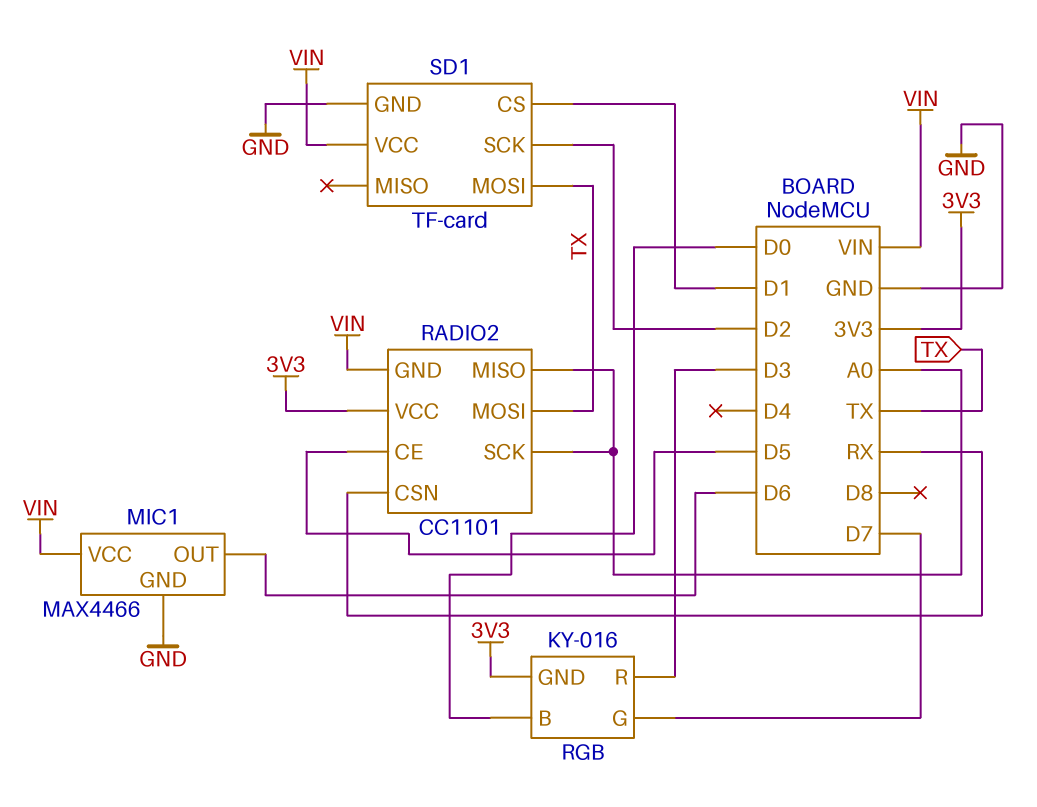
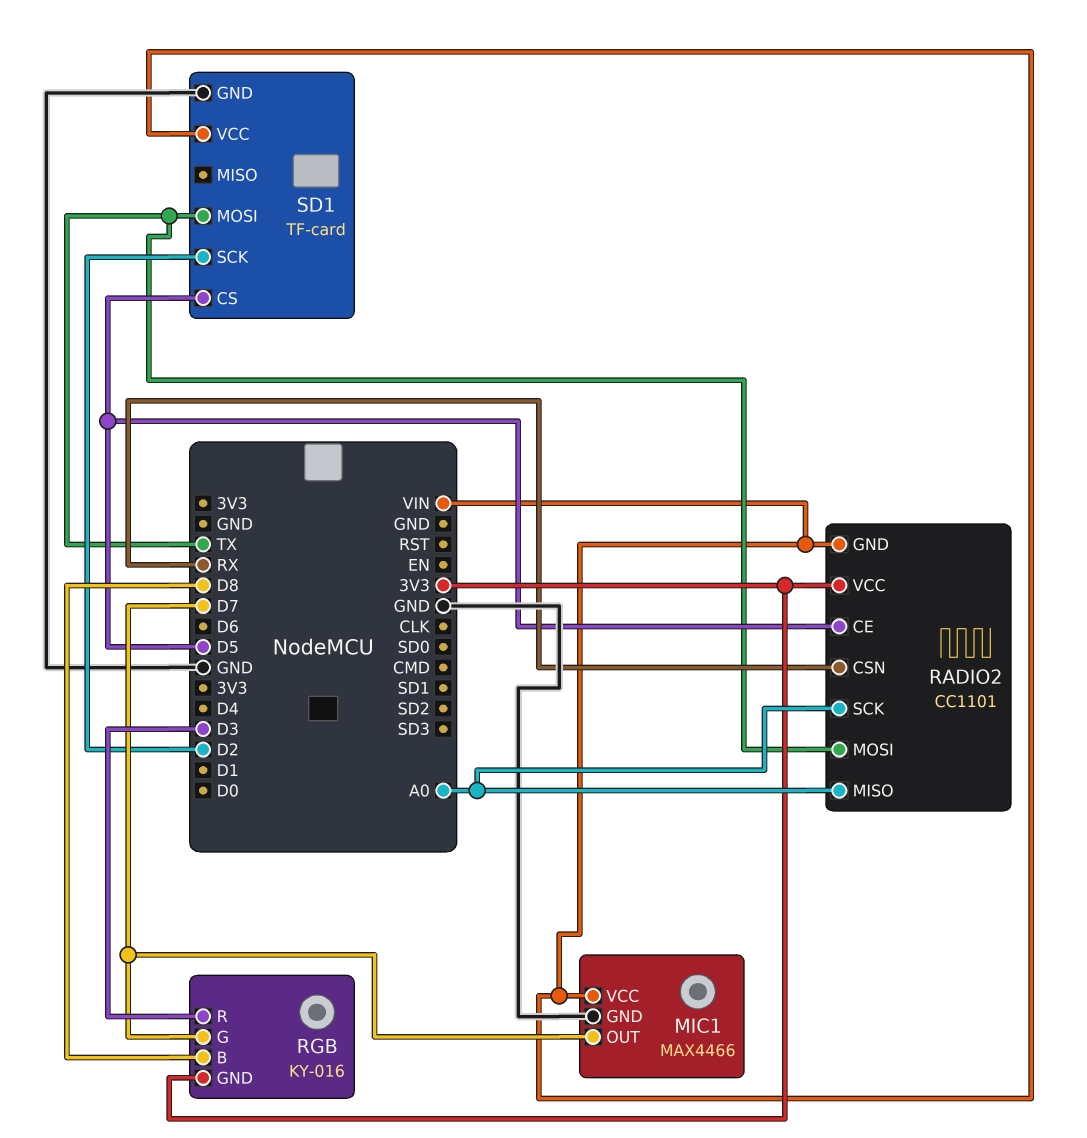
MIC1 pin OUT: D6 -> D7
RGB pin B: D0 -> D8
SD1 pin CS: D1 -> D5

